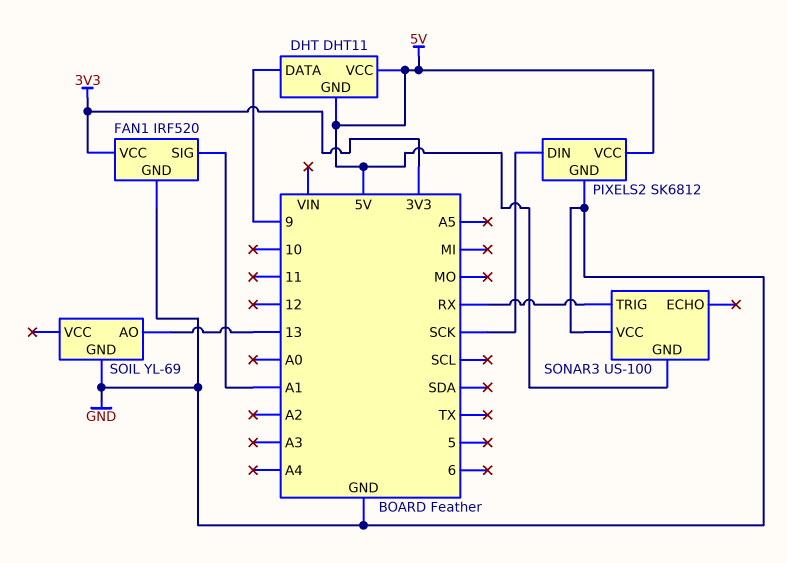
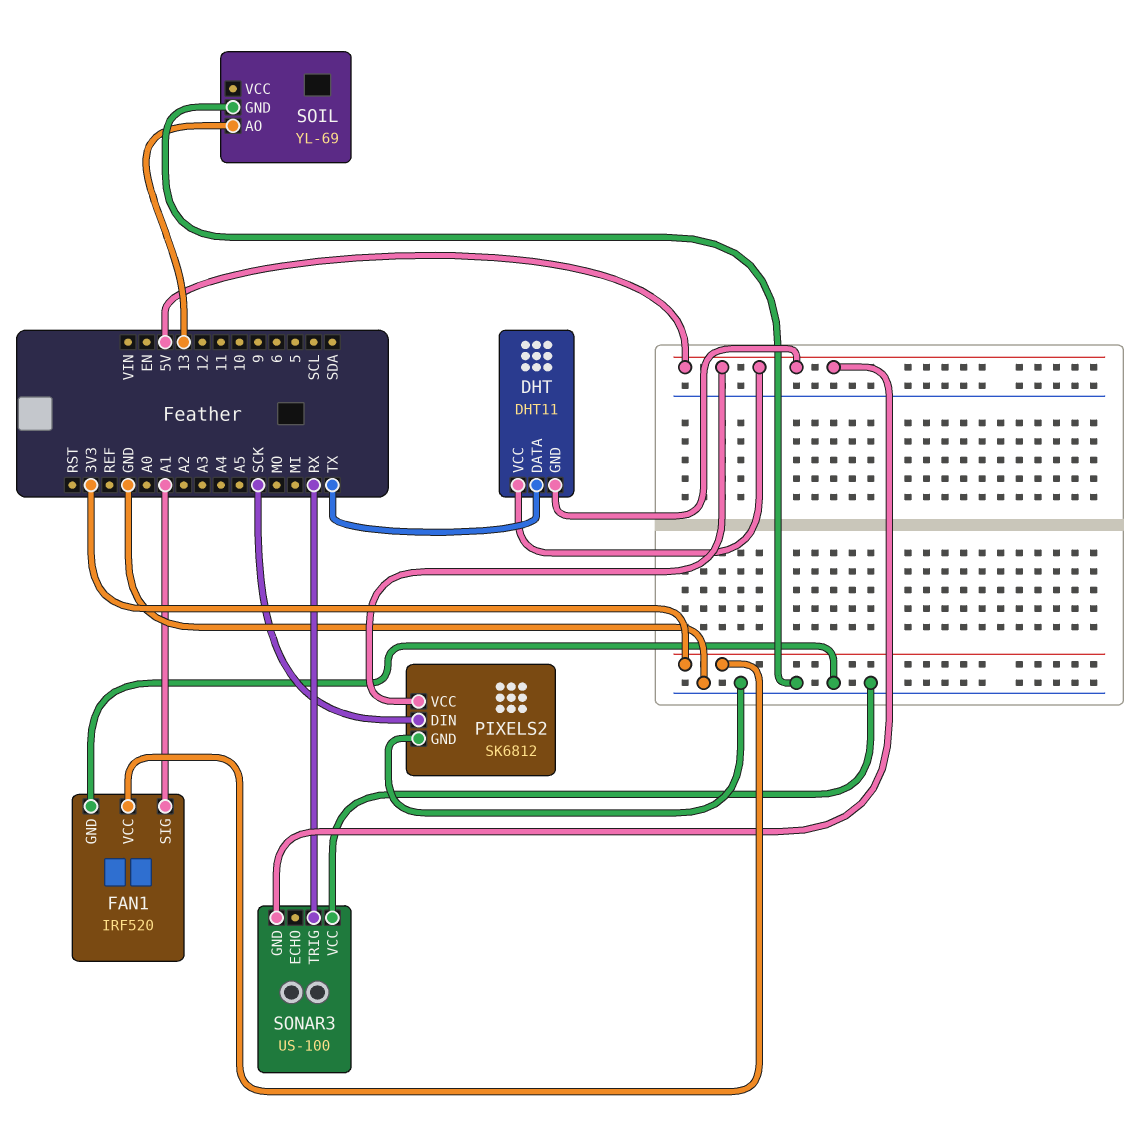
DHT pin DATA: 9 -> TX

